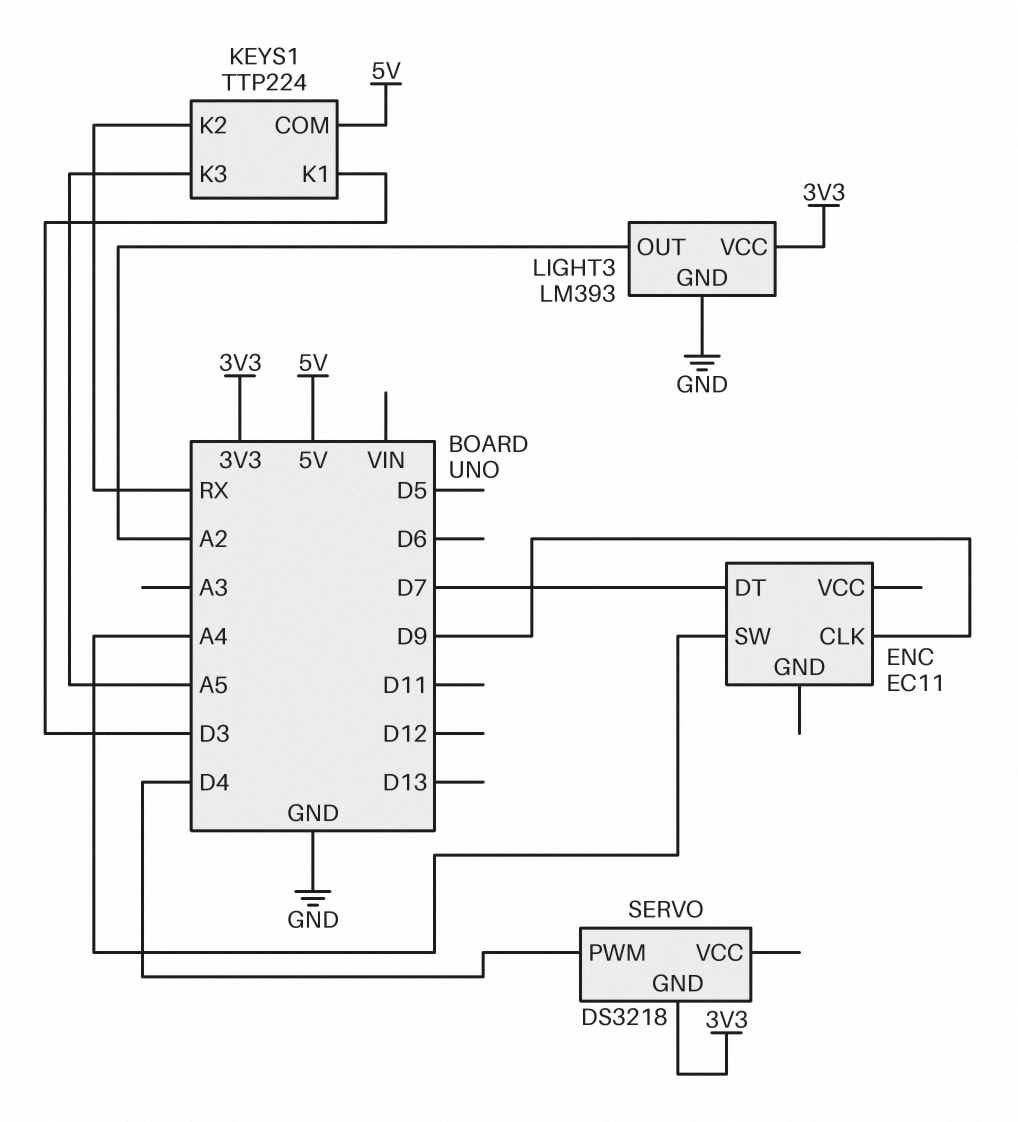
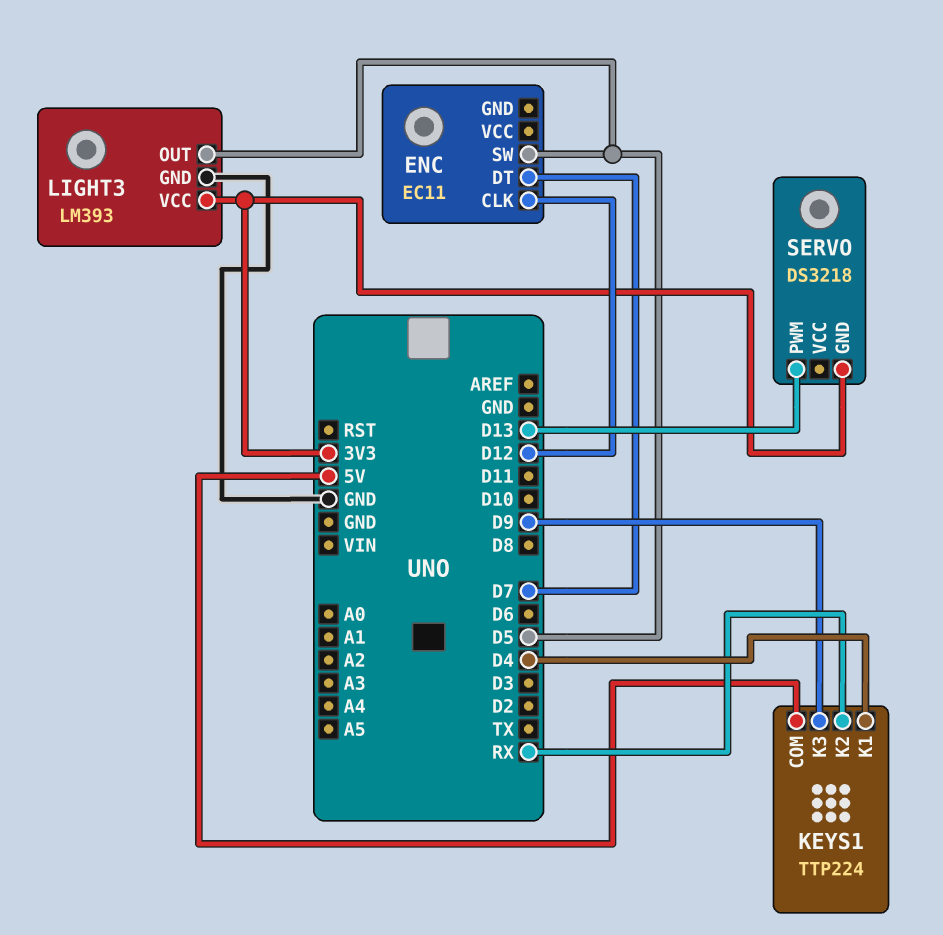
ENC pin CLK: D9 -> D12
ENC pin SW: A4 -> D5
KEYS1 pin K1: D3 -> D4
KEYS1 pin K3: A5 -> D9
LIGHT3 pin OUT: A2 -> D5
SERVO pin PWM: D4 -> D13

